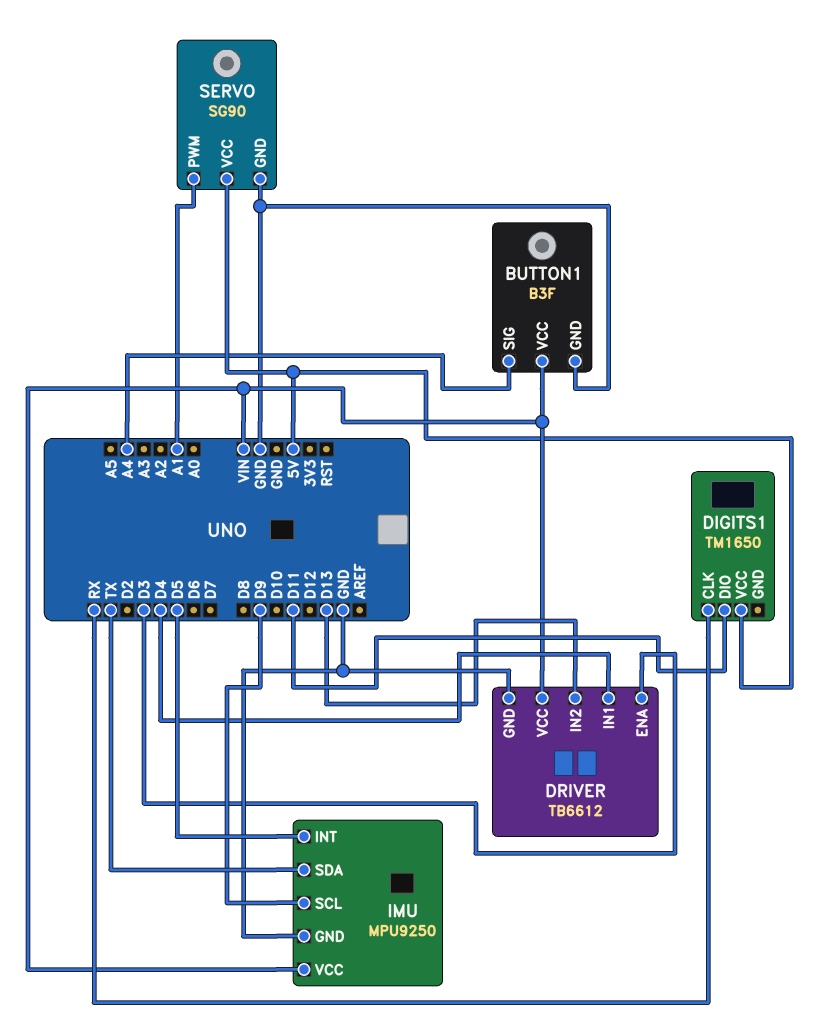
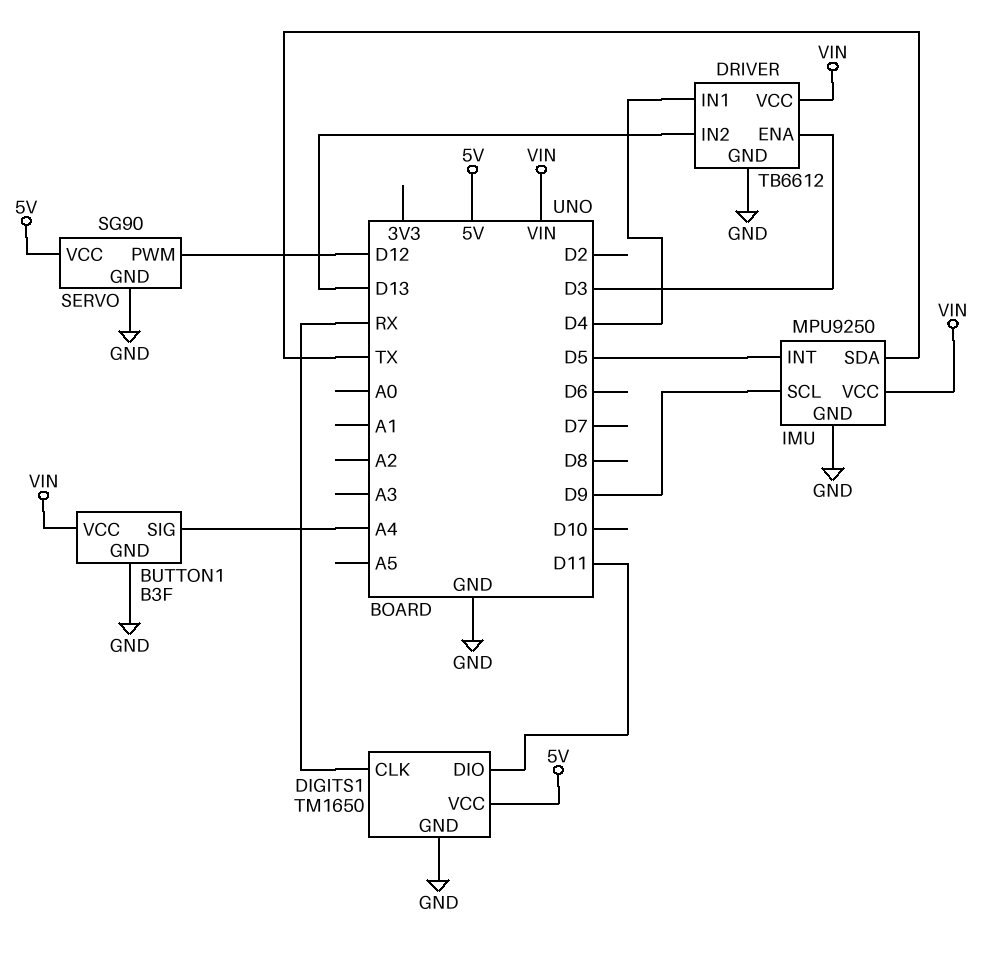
DIGITS1 pin GND: none -> GND
SERVO pin PWM: A1 -> D12

